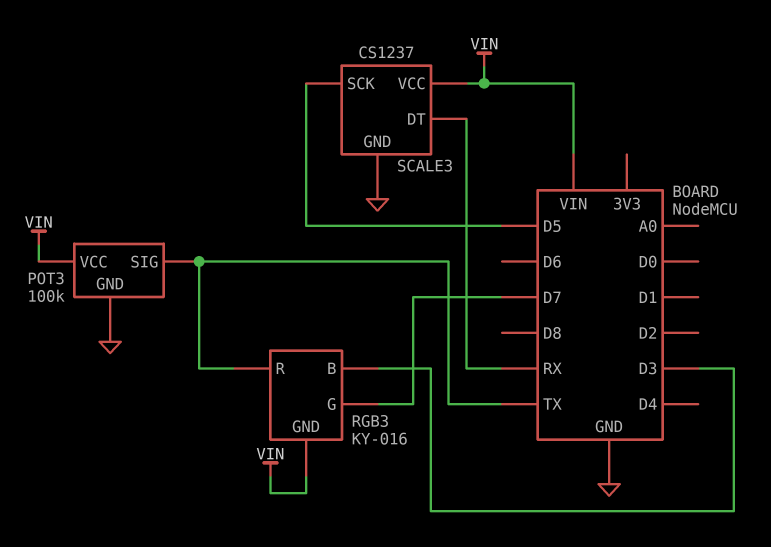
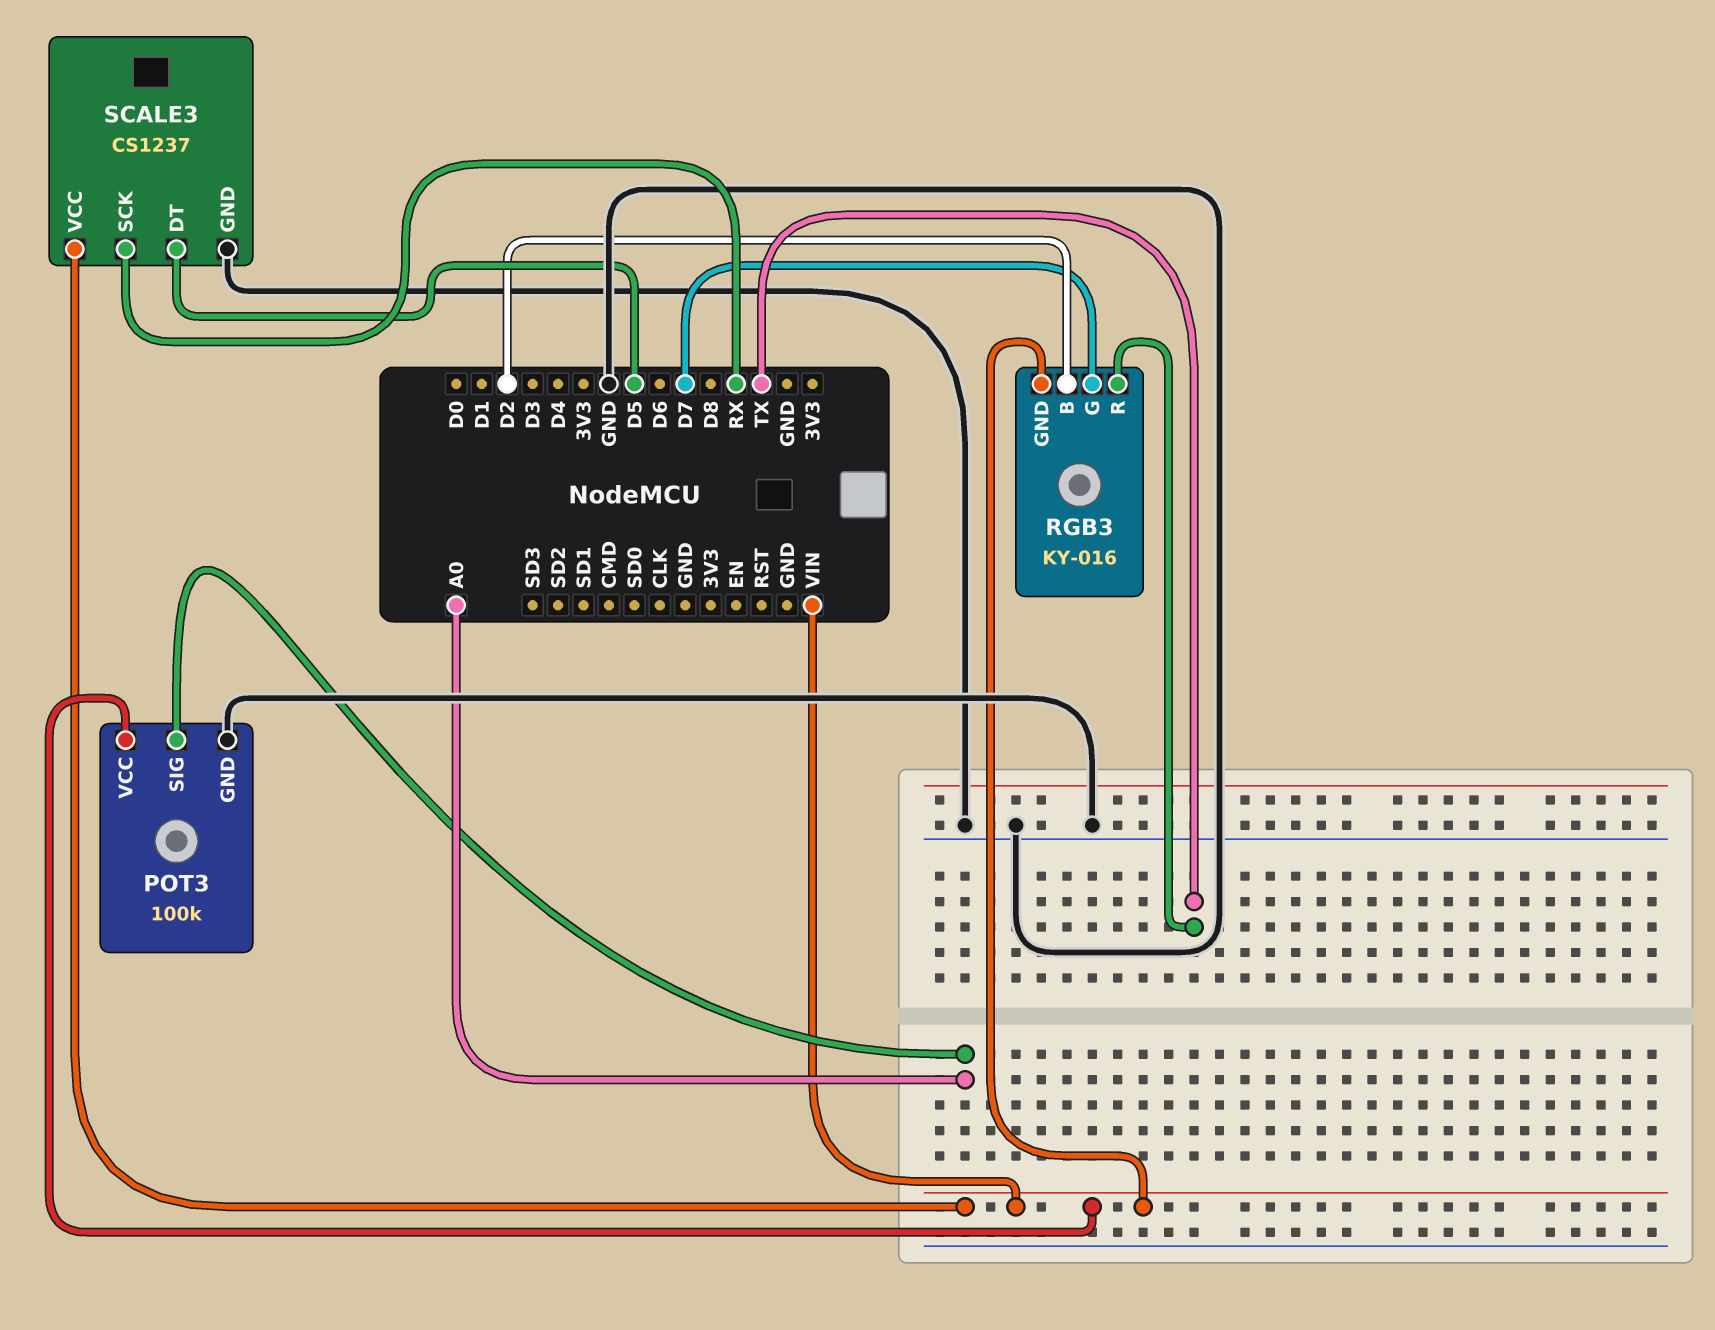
POT3 pin SIG: TX -> A0
RGB3 pin B: D3 -> D2
SCALE3 pin DT: RX -> D5
SCALE3 pin SCK: D5 -> RX

